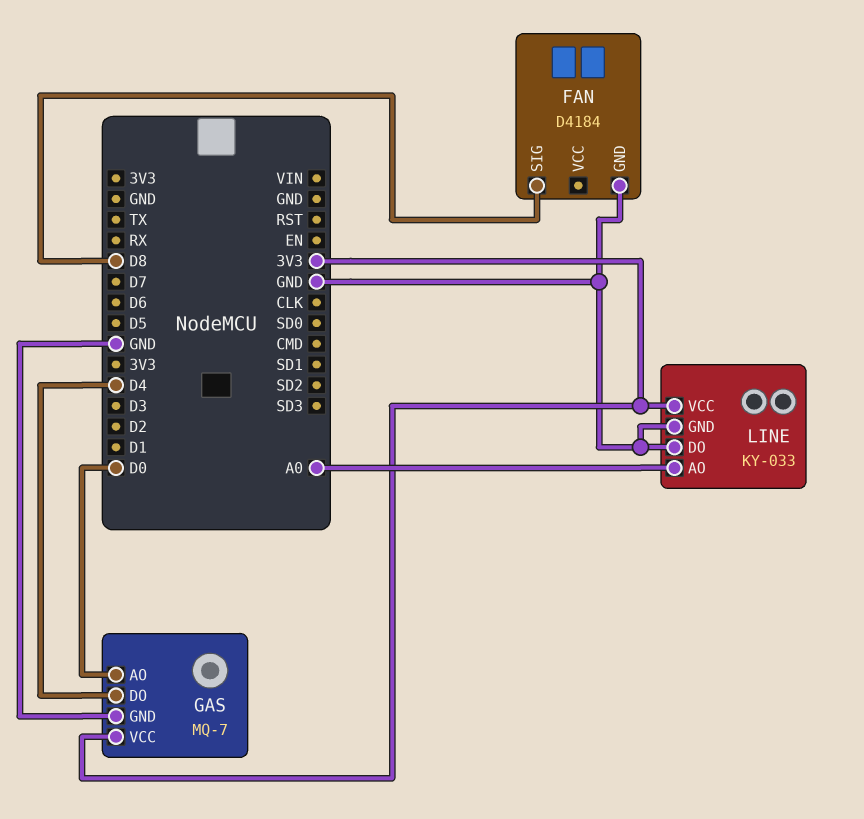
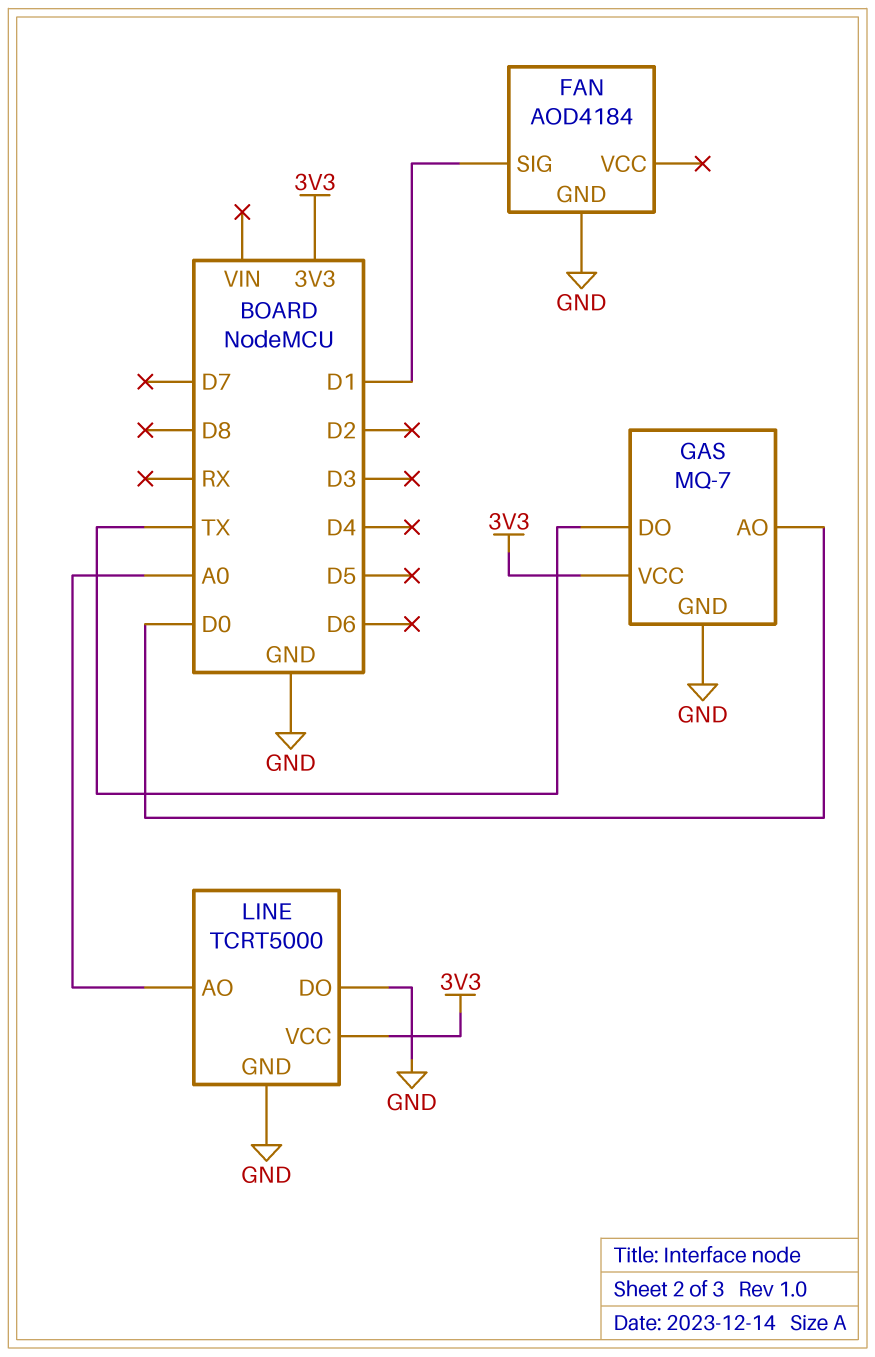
FAN: D4184 -> AOD4184
FAN pin SIG: D8 -> D1
GAS pin DO: D4 -> TX
LINE: KY-033 -> TCRT5000

